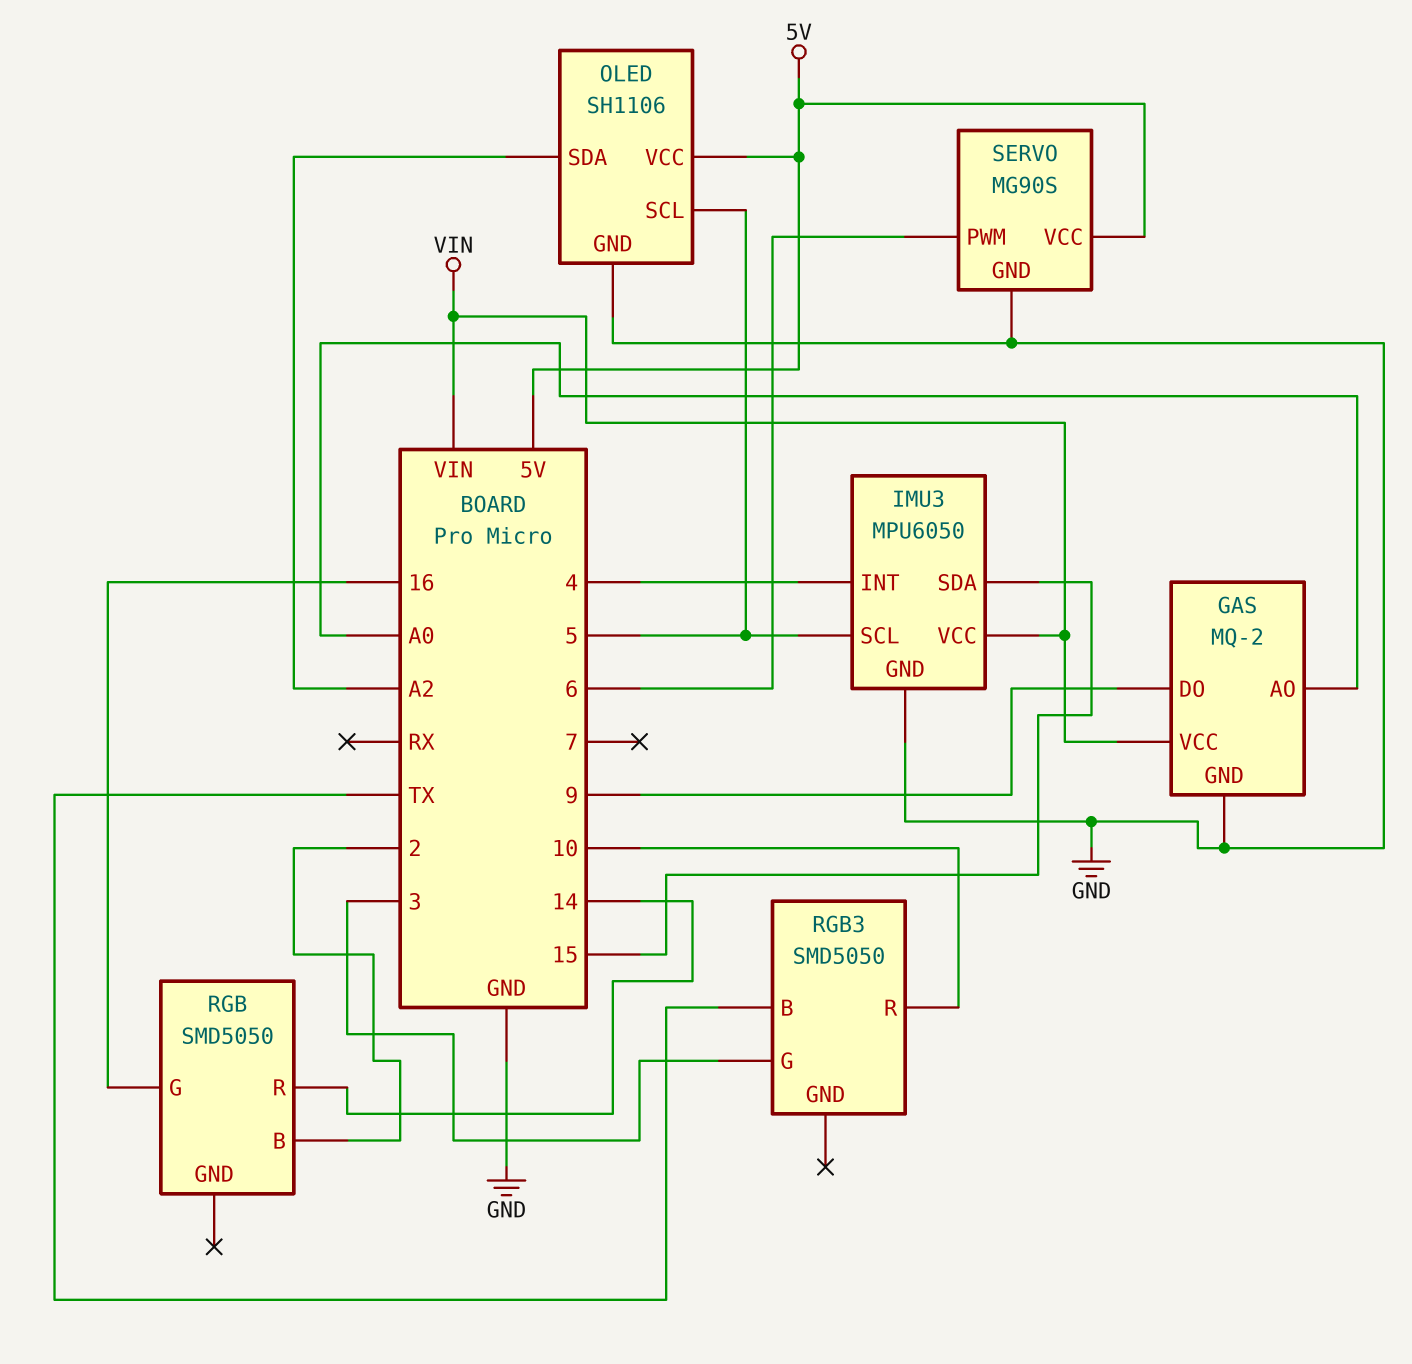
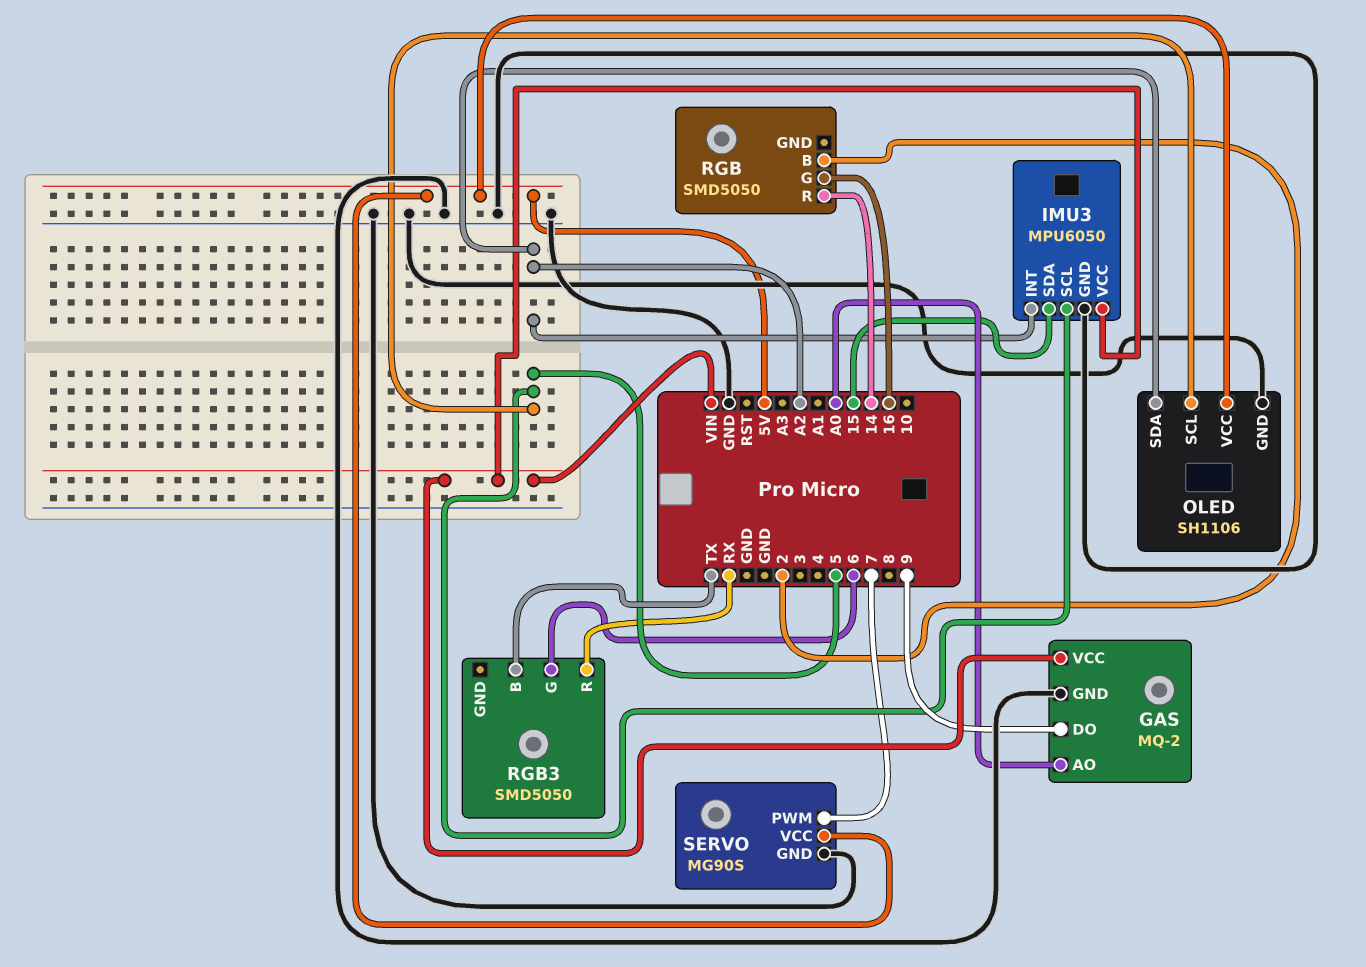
IMU3 pin INT: 4 -> A2
RGB3 pin G: 3 -> 6
RGB3 pin R: 10 -> RX
SERVO pin PWM: 6 -> 7

